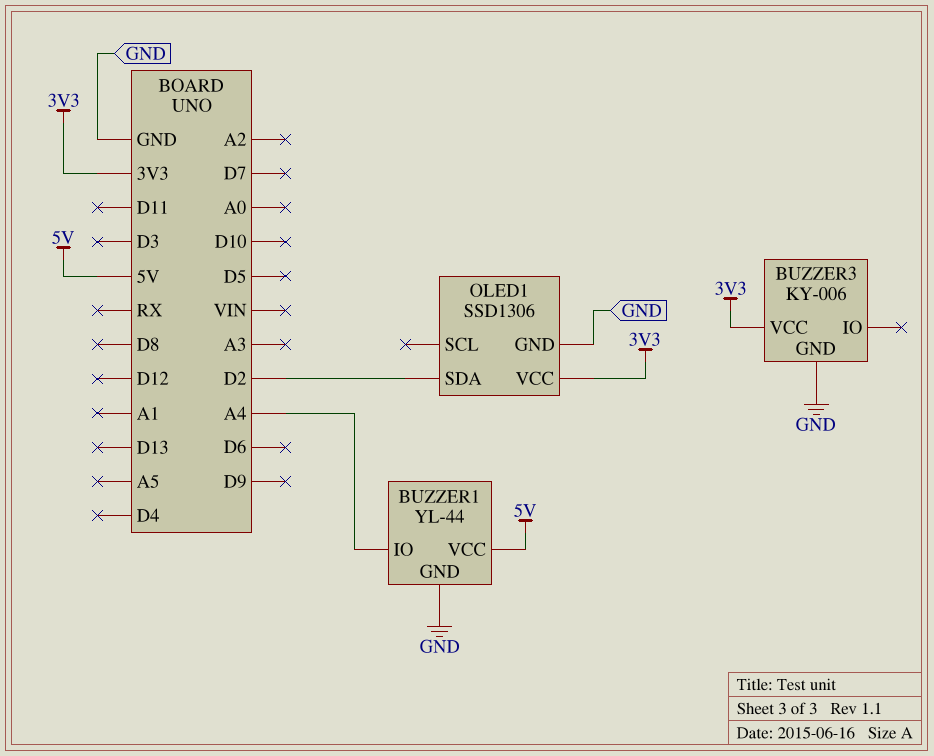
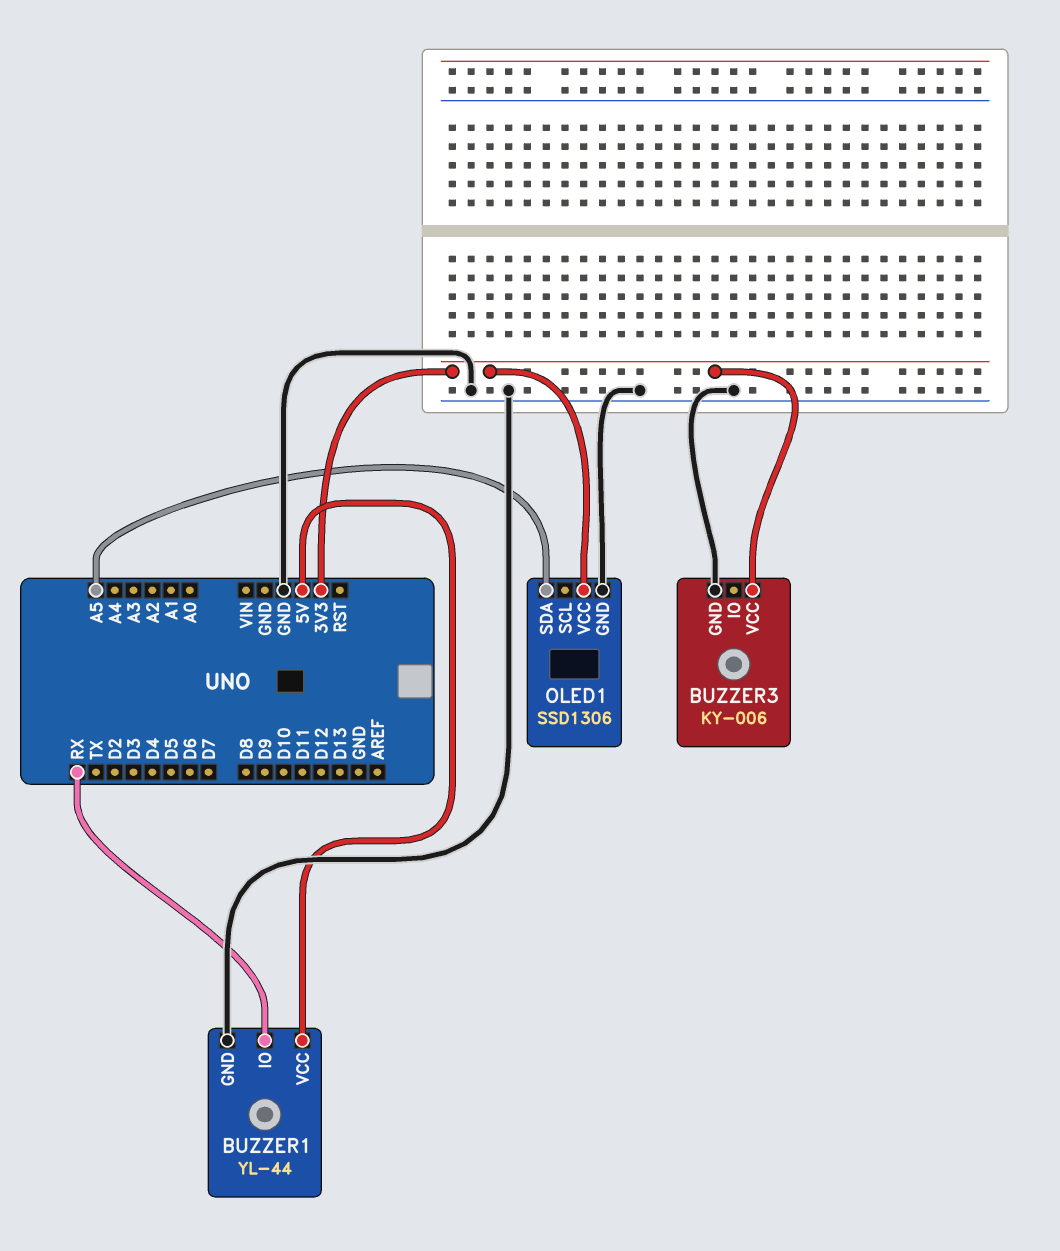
BUZZER1 pin IO: A4 -> RX
OLED1 pin SDA: D2 -> A5

